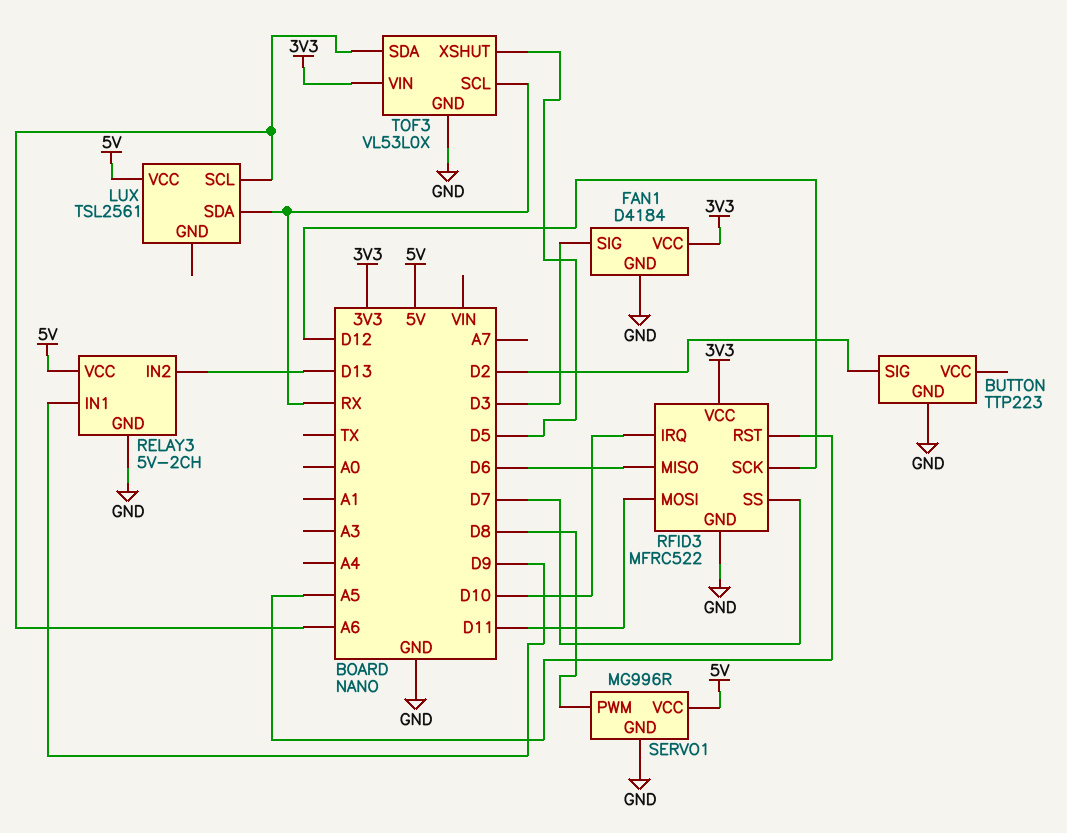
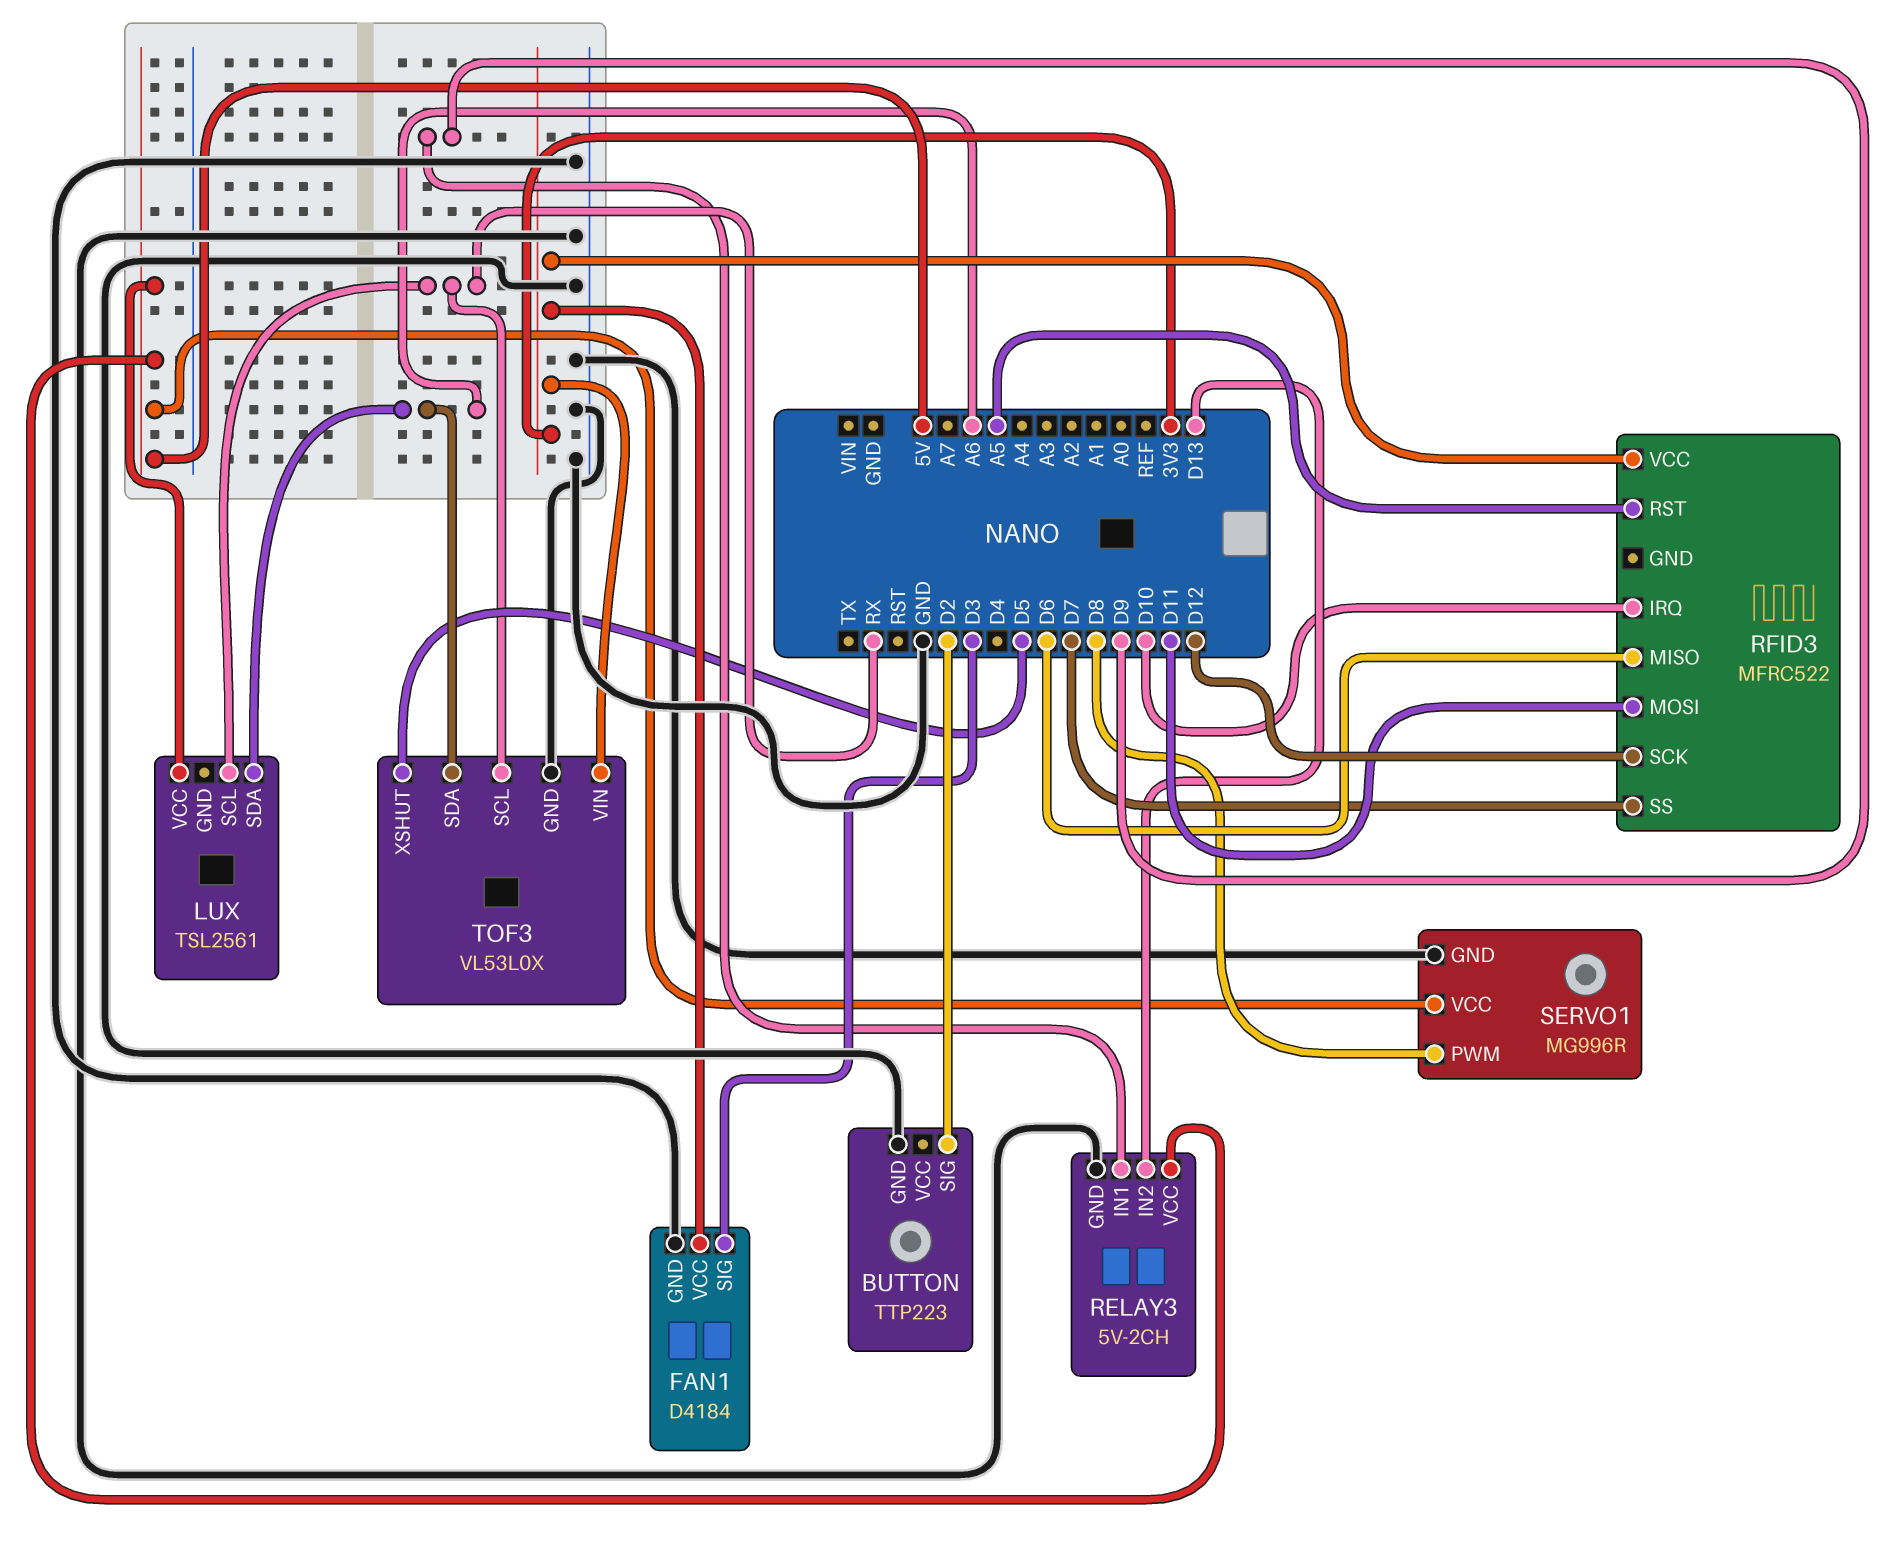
LUX pin SCL: A6 -> RX
LUX pin SDA: RX -> A6
RFID3 pin GND: GND -> none

